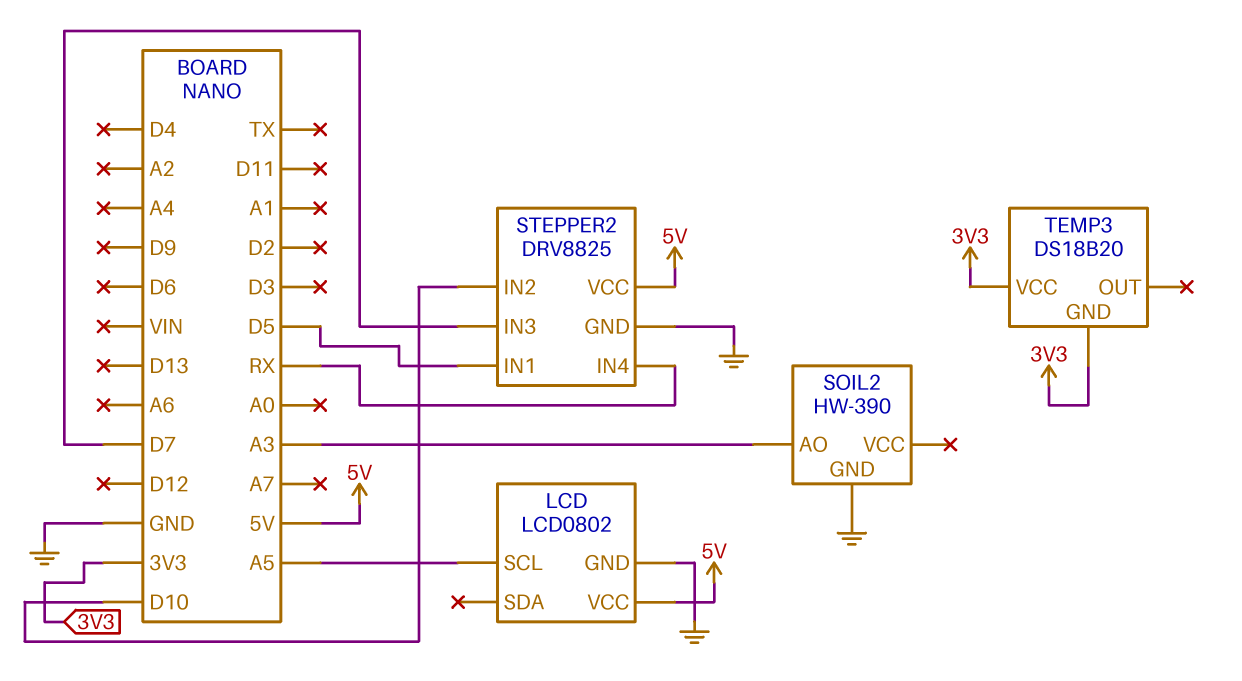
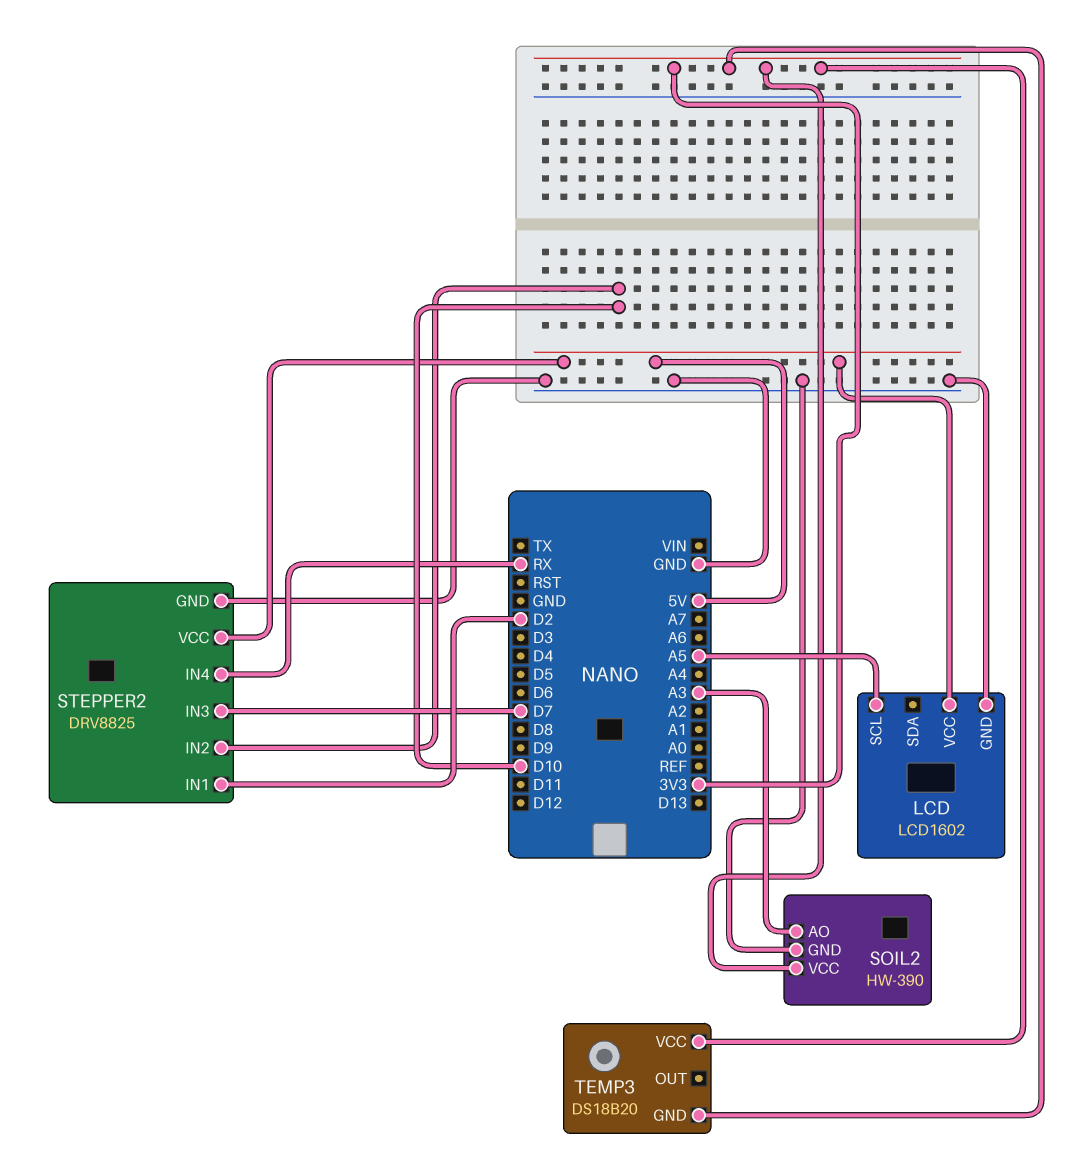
LCD: LCD0802 -> LCD1602
SOIL2 pin VCC: none -> 3V3
STEPPER2 pin IN1: D5 -> D2

